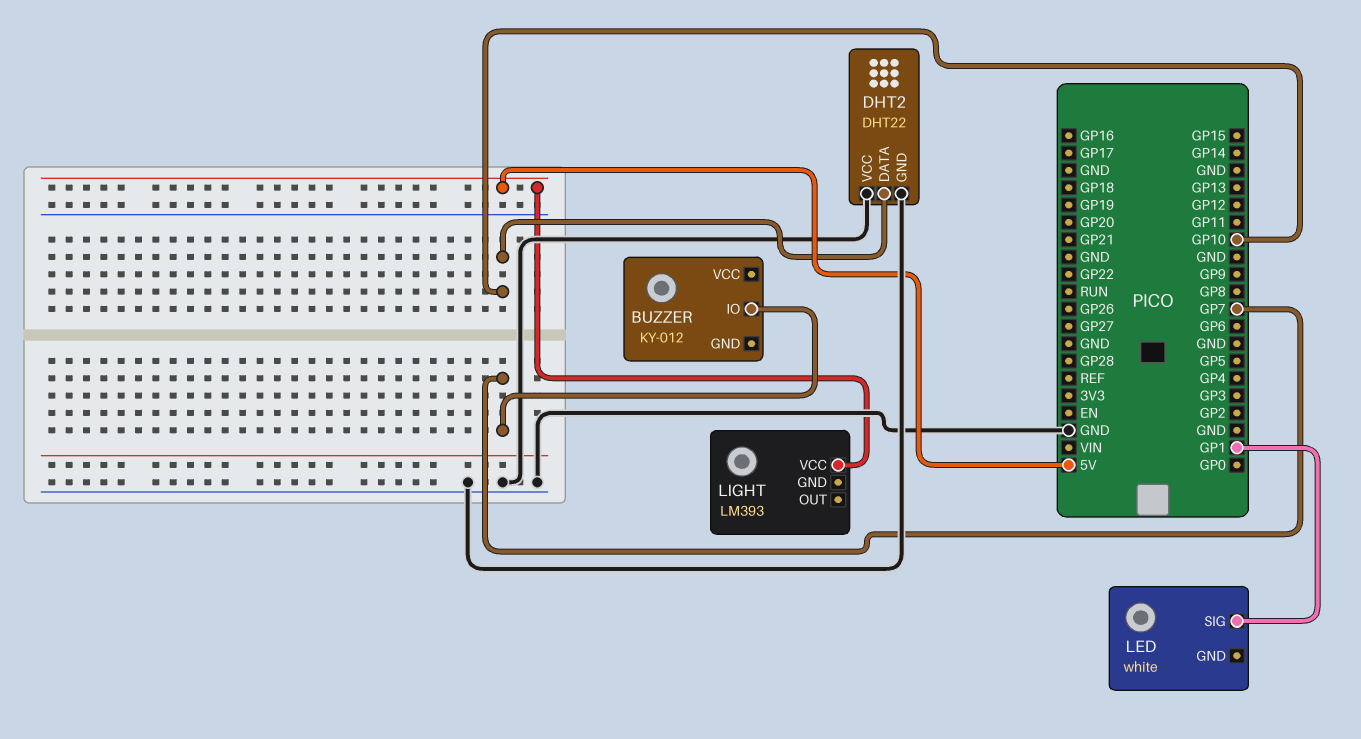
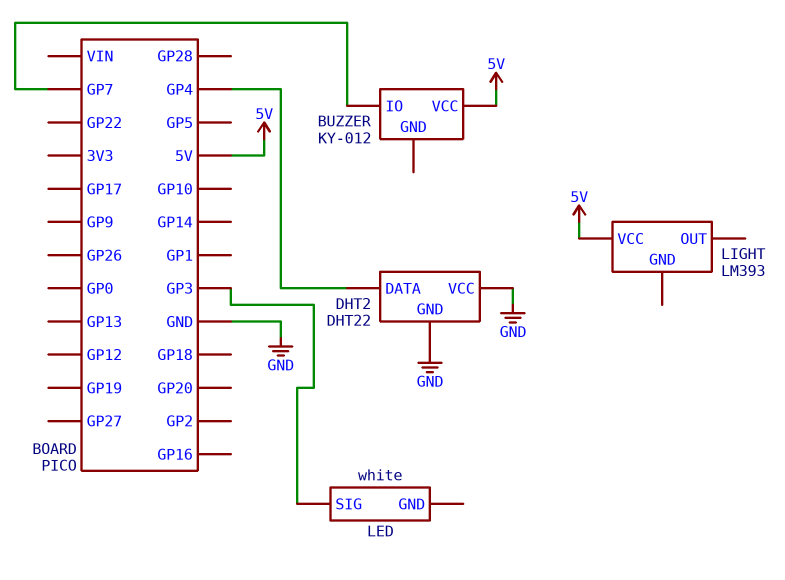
BUZZER pin VCC: none -> 5V
DHT2 pin DATA: GP10 -> GP4
LED pin SIG: GP1 -> GP3

